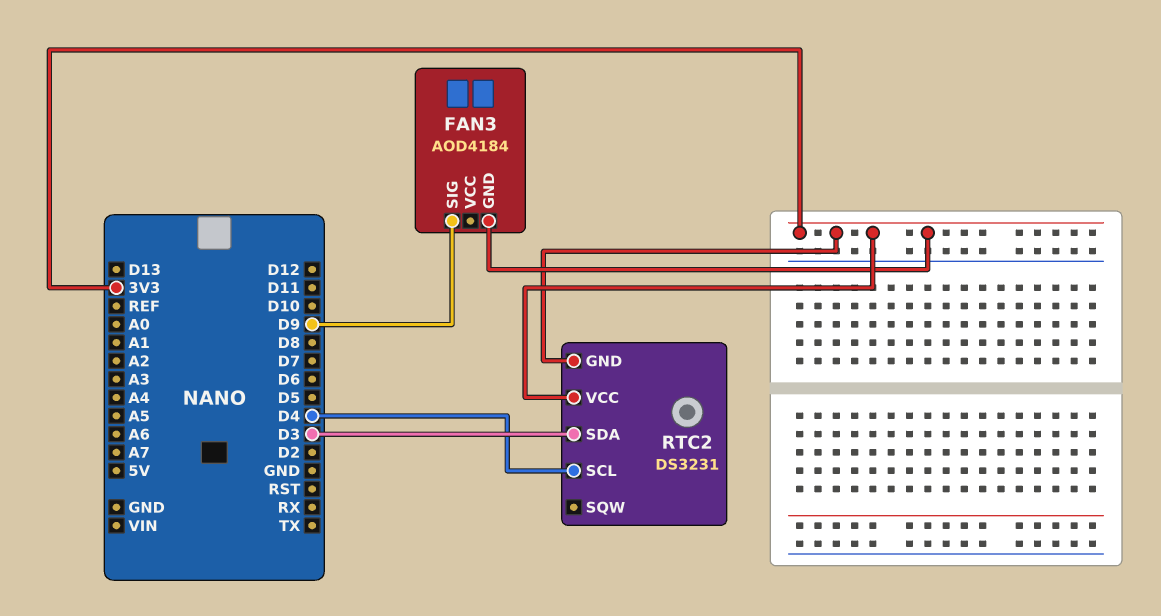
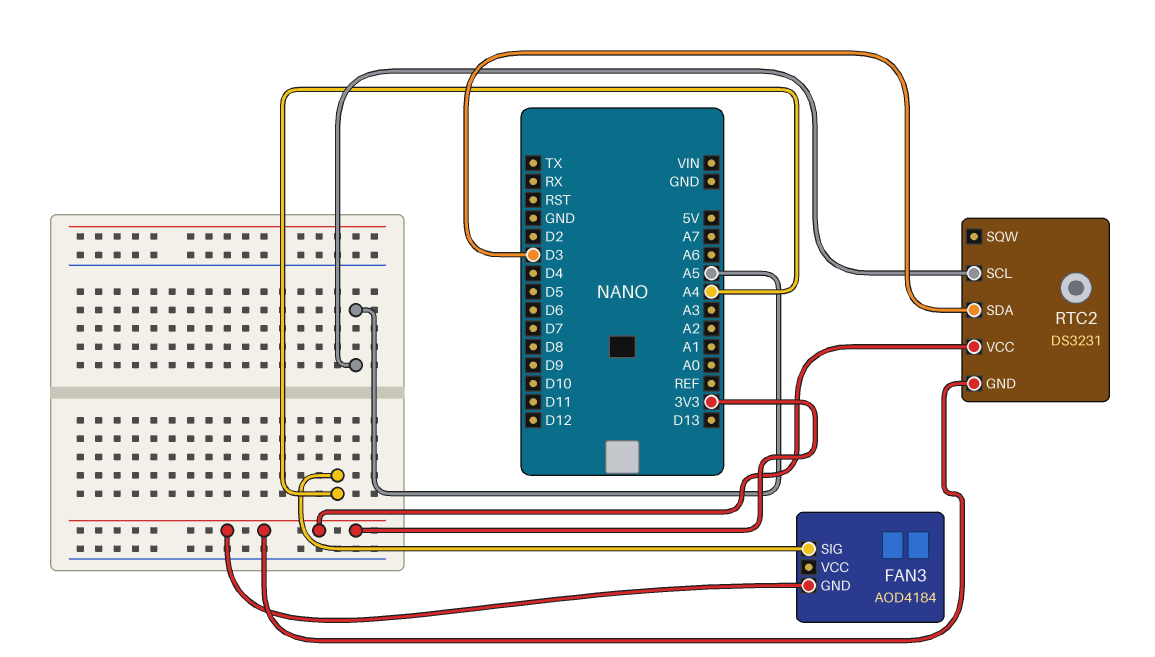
FAN3 pin SIG: D9 -> A4
RTC2 pin SCL: D4 -> A5

